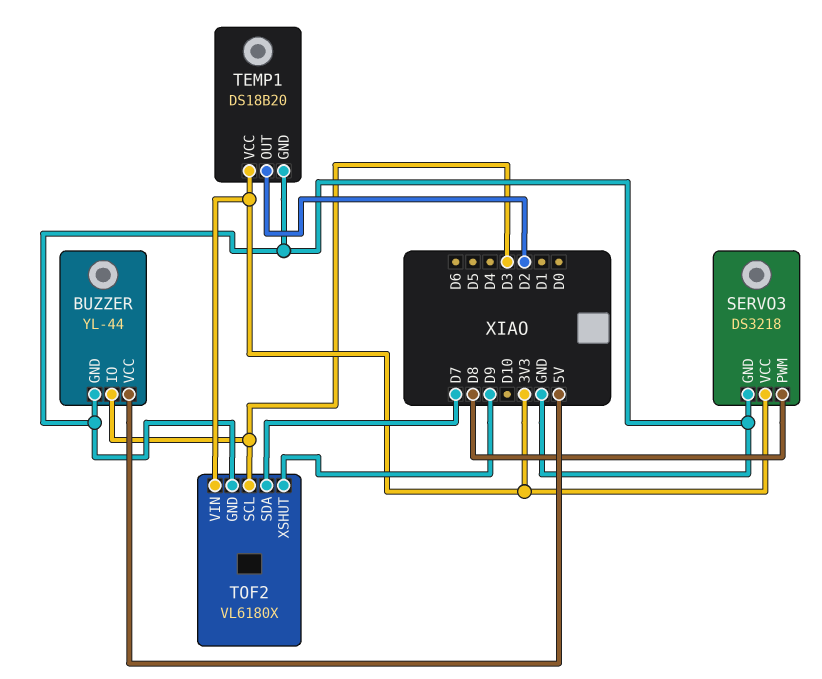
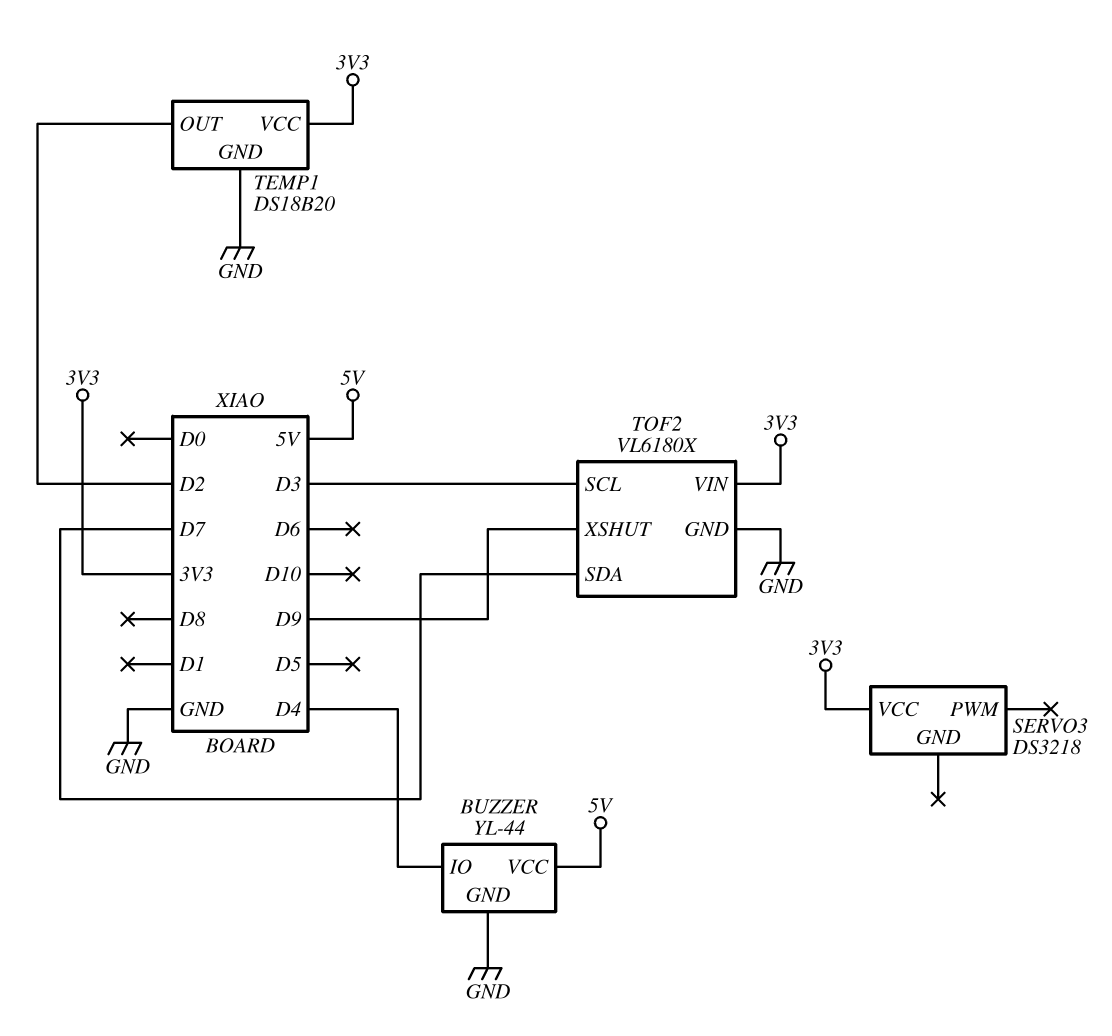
BUZZER pin IO: D3 -> D4
SERVO3 pin GND: GND -> none
SERVO3 pin PWM: D8 -> none

